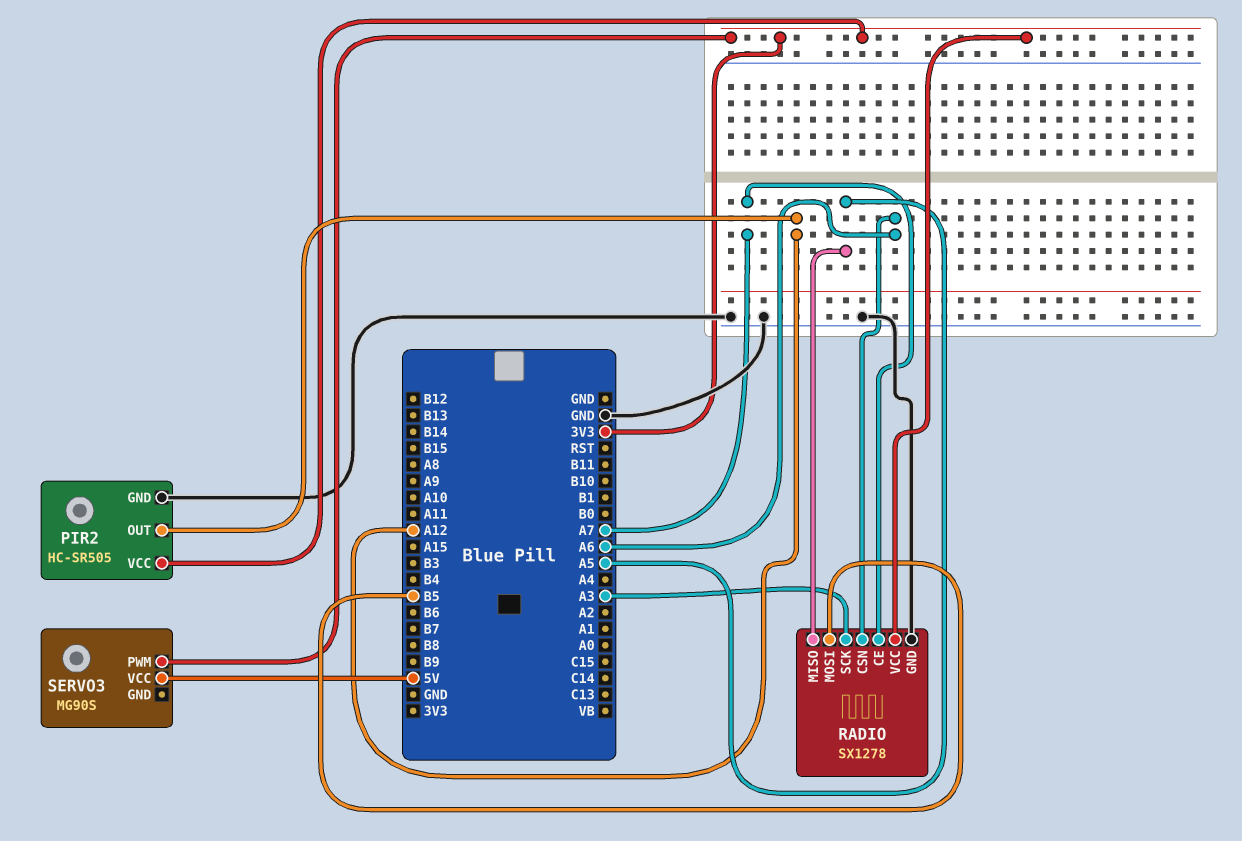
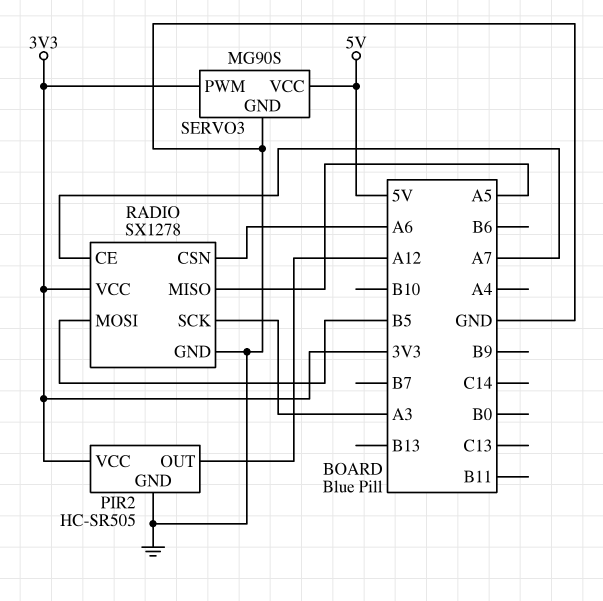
SERVO3 pin GND: none -> GND

